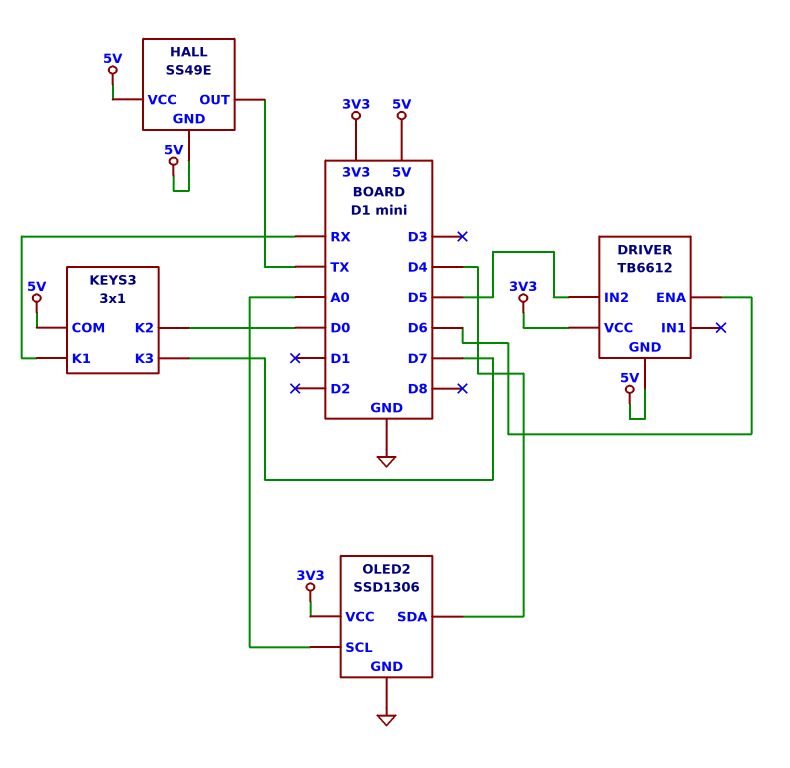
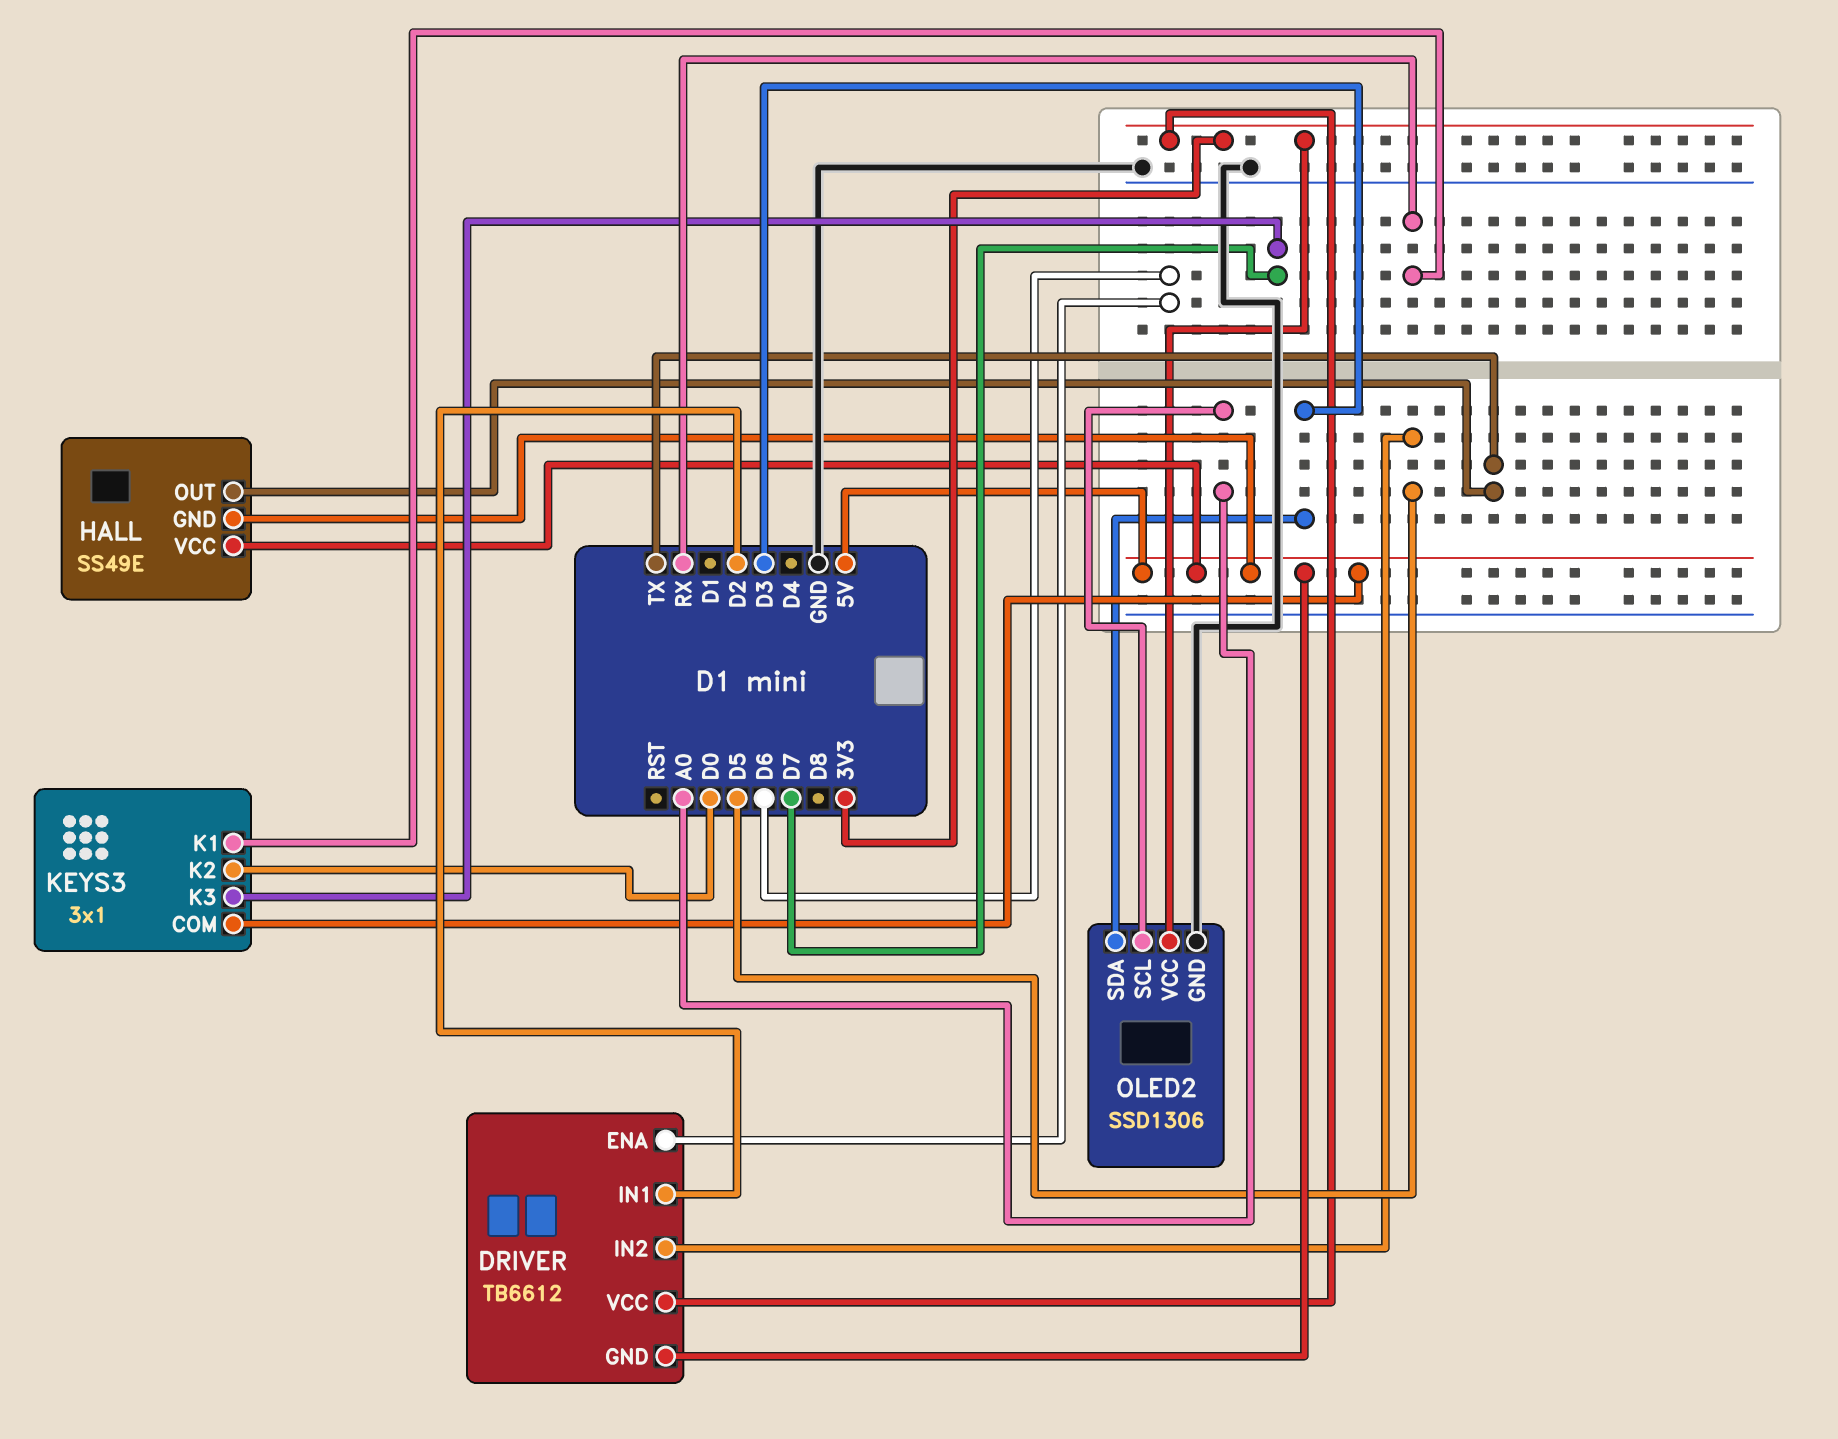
DRIVER pin IN1: none -> D2
OLED2 pin SDA: D4 -> D3

